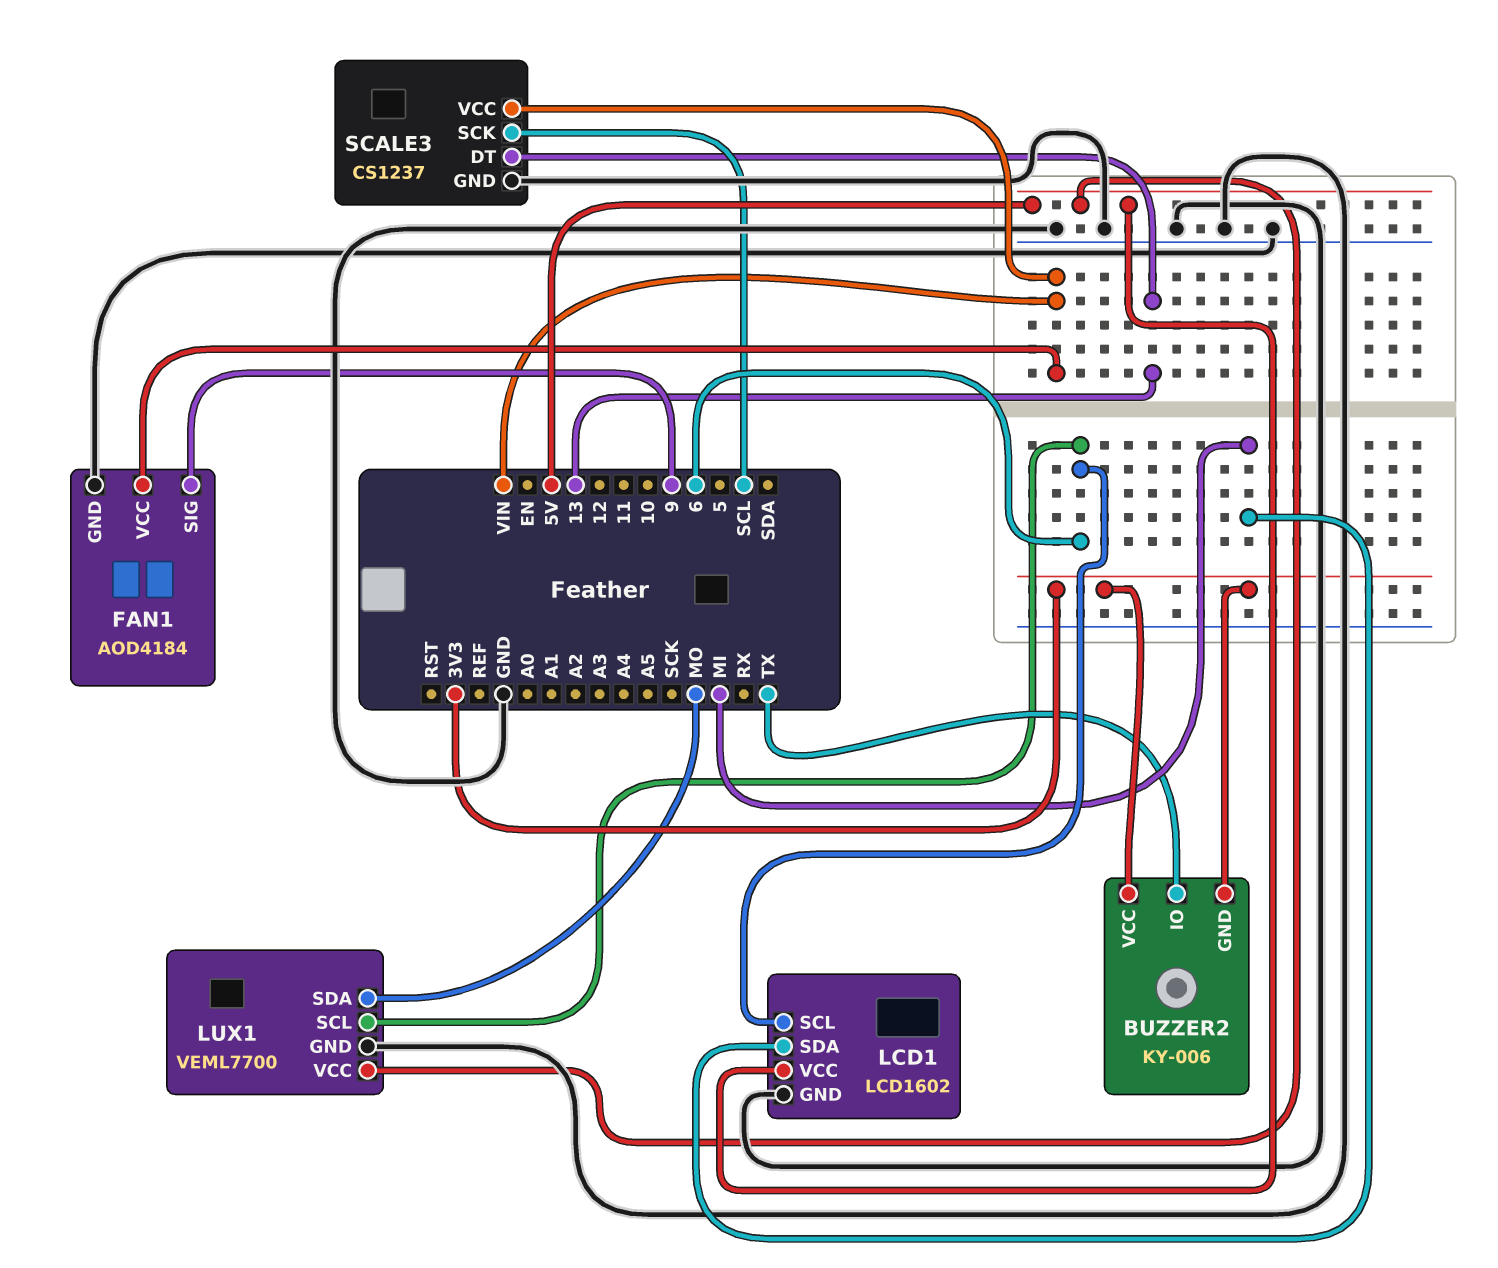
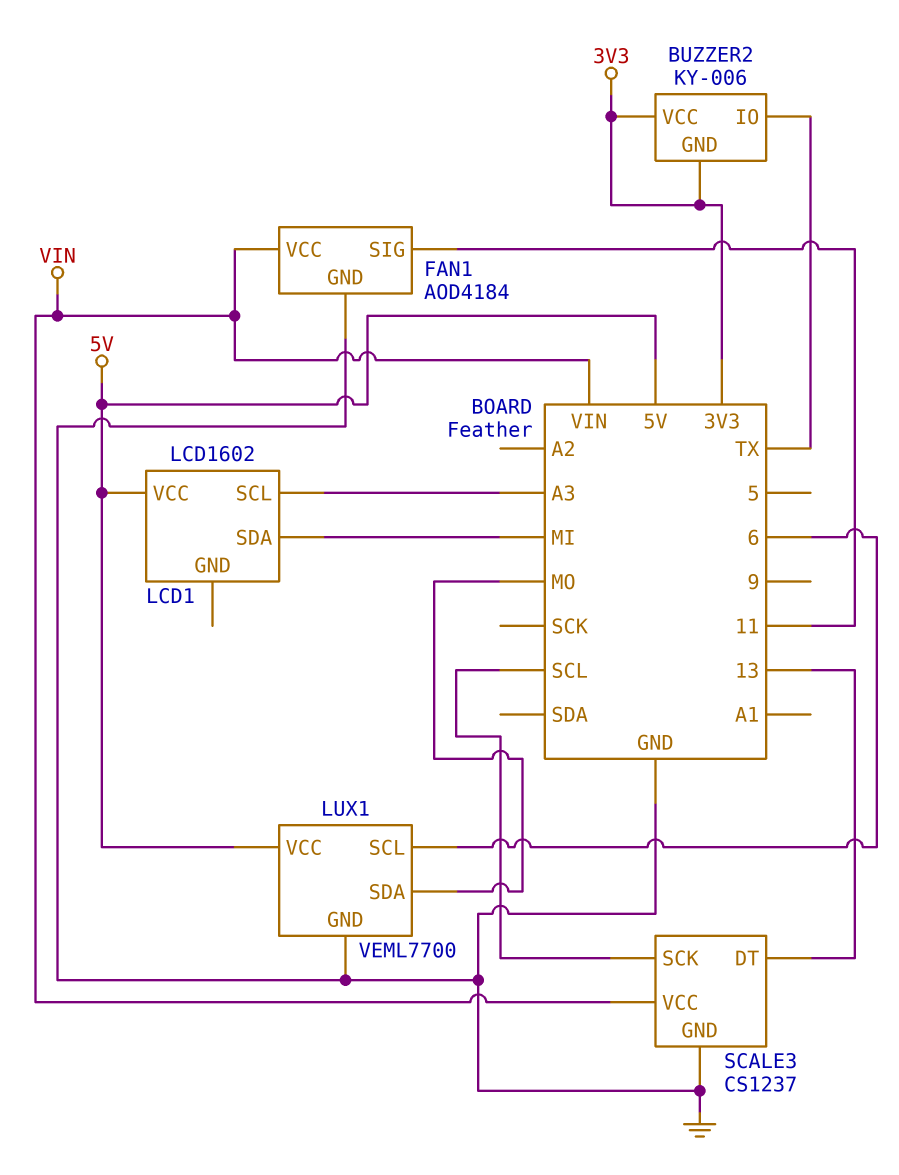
FAN1 pin SIG: 9 -> 11
LCD1 pin GND: GND -> none
LCD1 pin SCL: 6 -> A3

